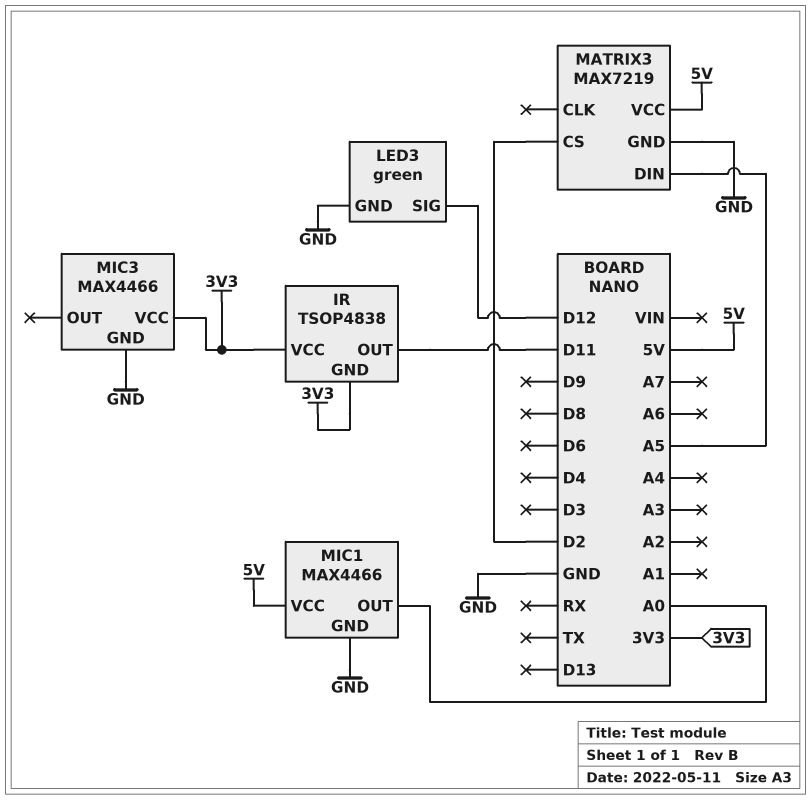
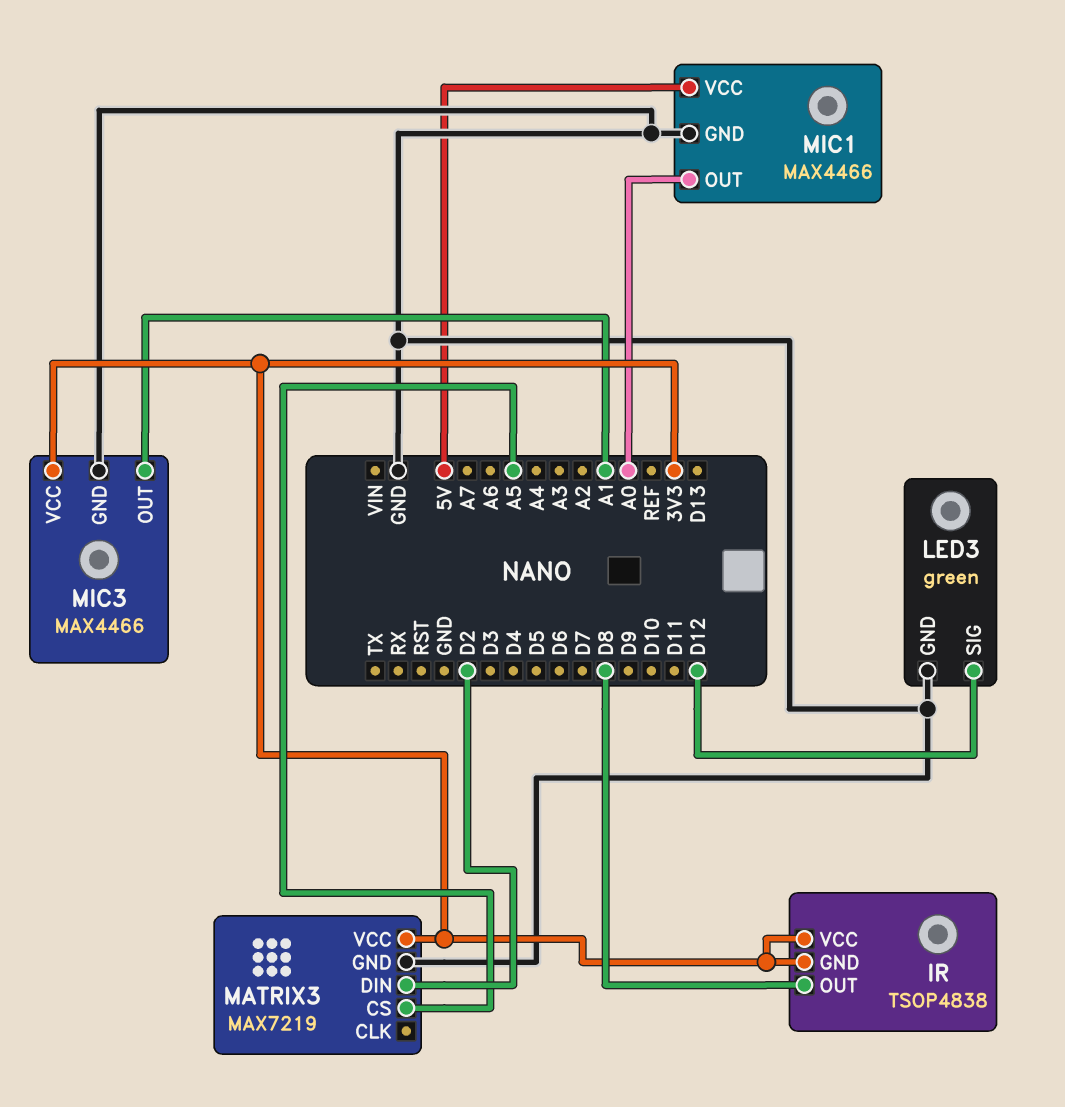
IR pin OUT: D11 -> D8
MATRIX3 pin CS: D2 -> A5
MATRIX3 pin DIN: A5 -> D2
MATRIX3 pin VCC: 5V -> 3V3
MIC3 pin OUT: none -> A1

